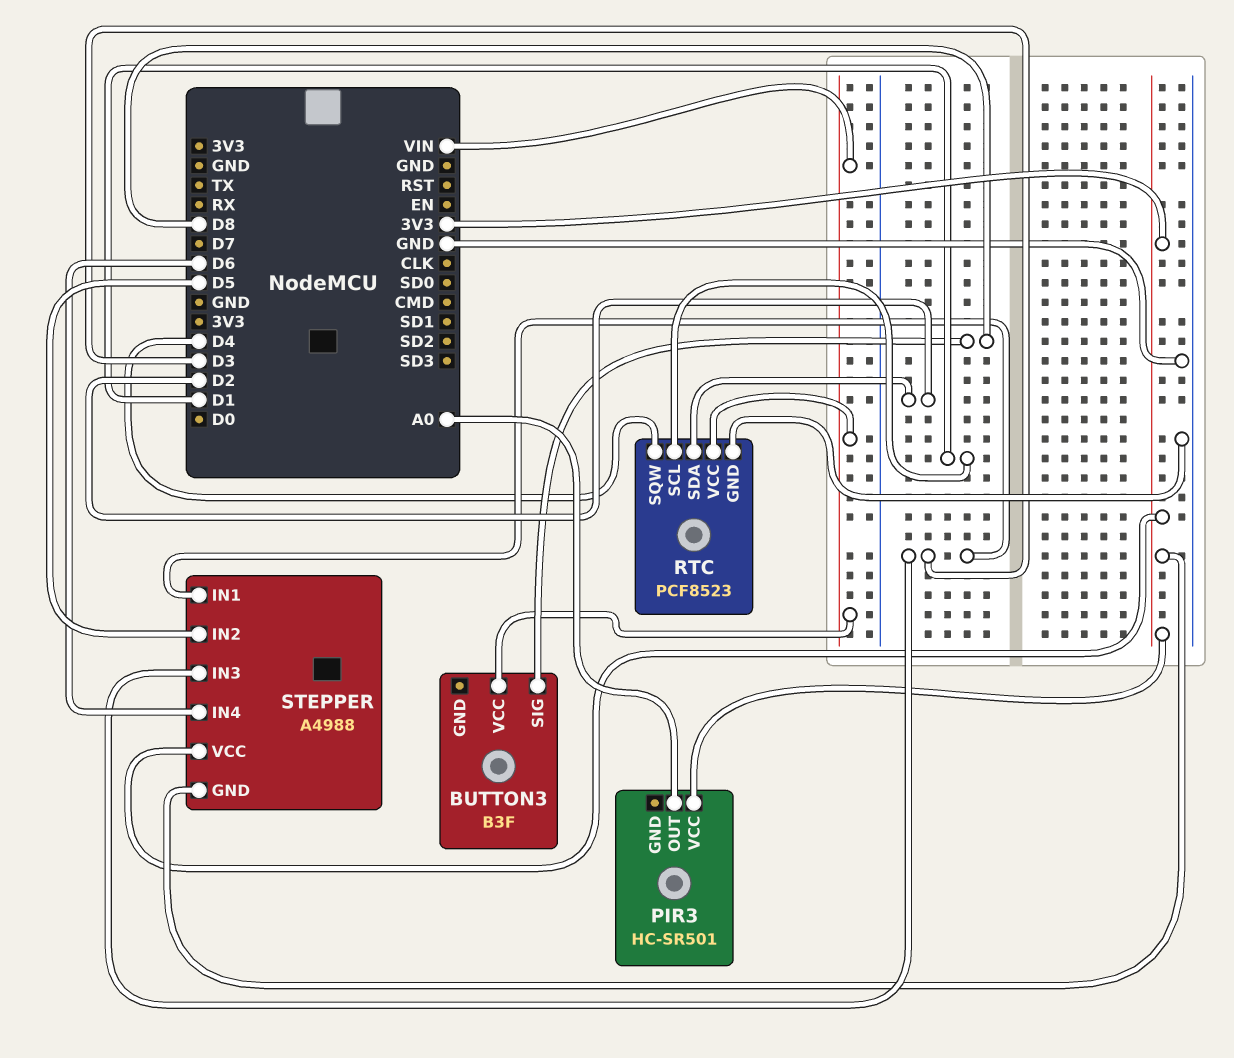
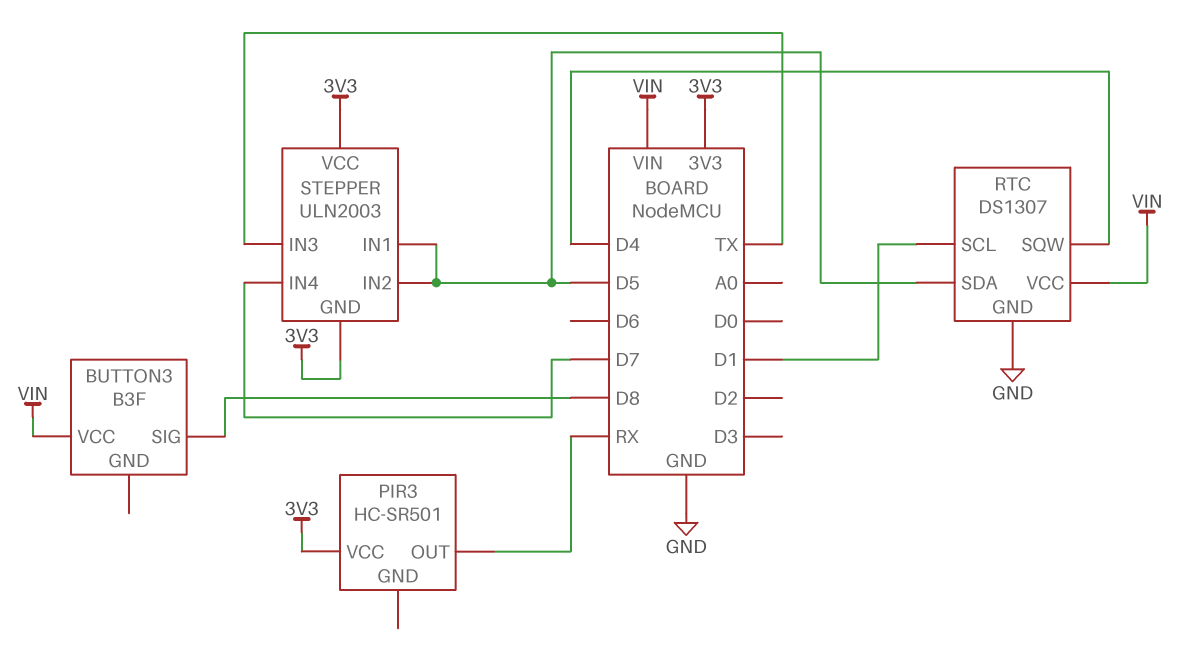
PIR3 pin OUT: A0 -> RX
RTC: PCF8523 -> DS1307
RTC pin SDA: D2 -> D5
STEPPER: A4988 -> ULN2003
STEPPER pin IN1: D3 -> D5
STEPPER pin IN3: D3 -> TX
STEPPER pin IN4: D6 -> D7

